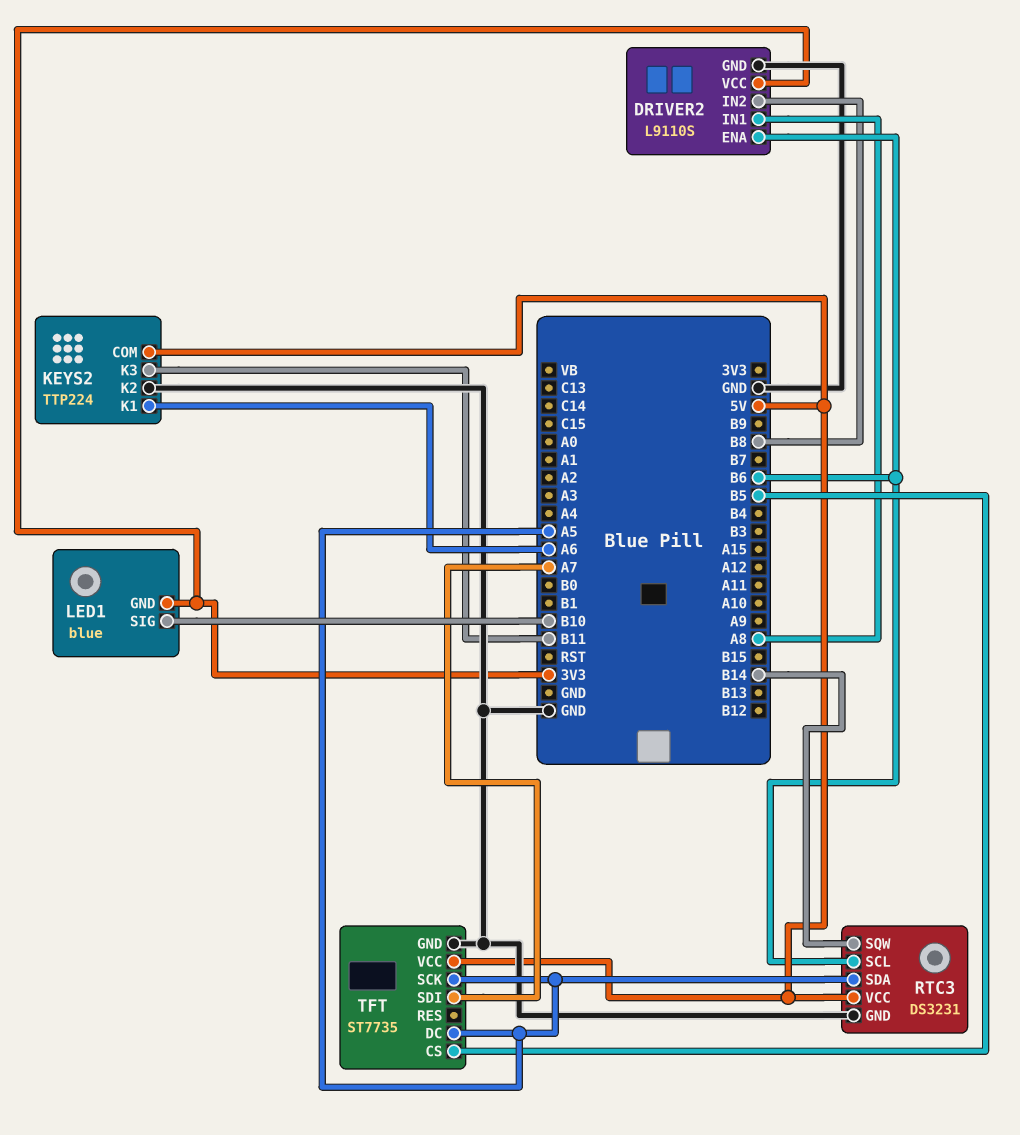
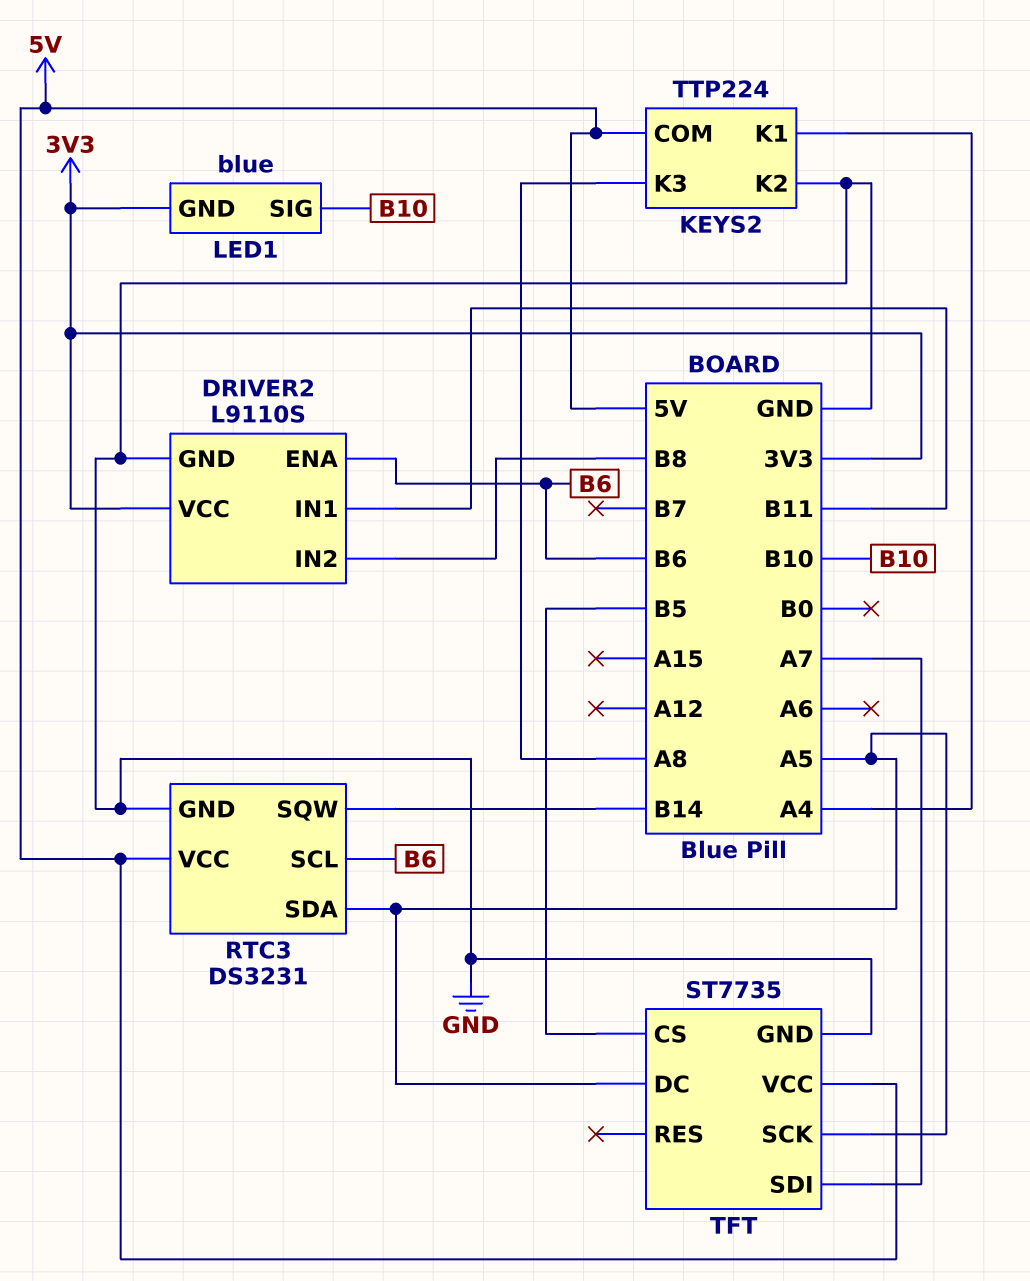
DRIVER2 pin IN1: A8 -> B11
KEYS2 pin K1: A6 -> A4
KEYS2 pin K3: B11 -> A8

